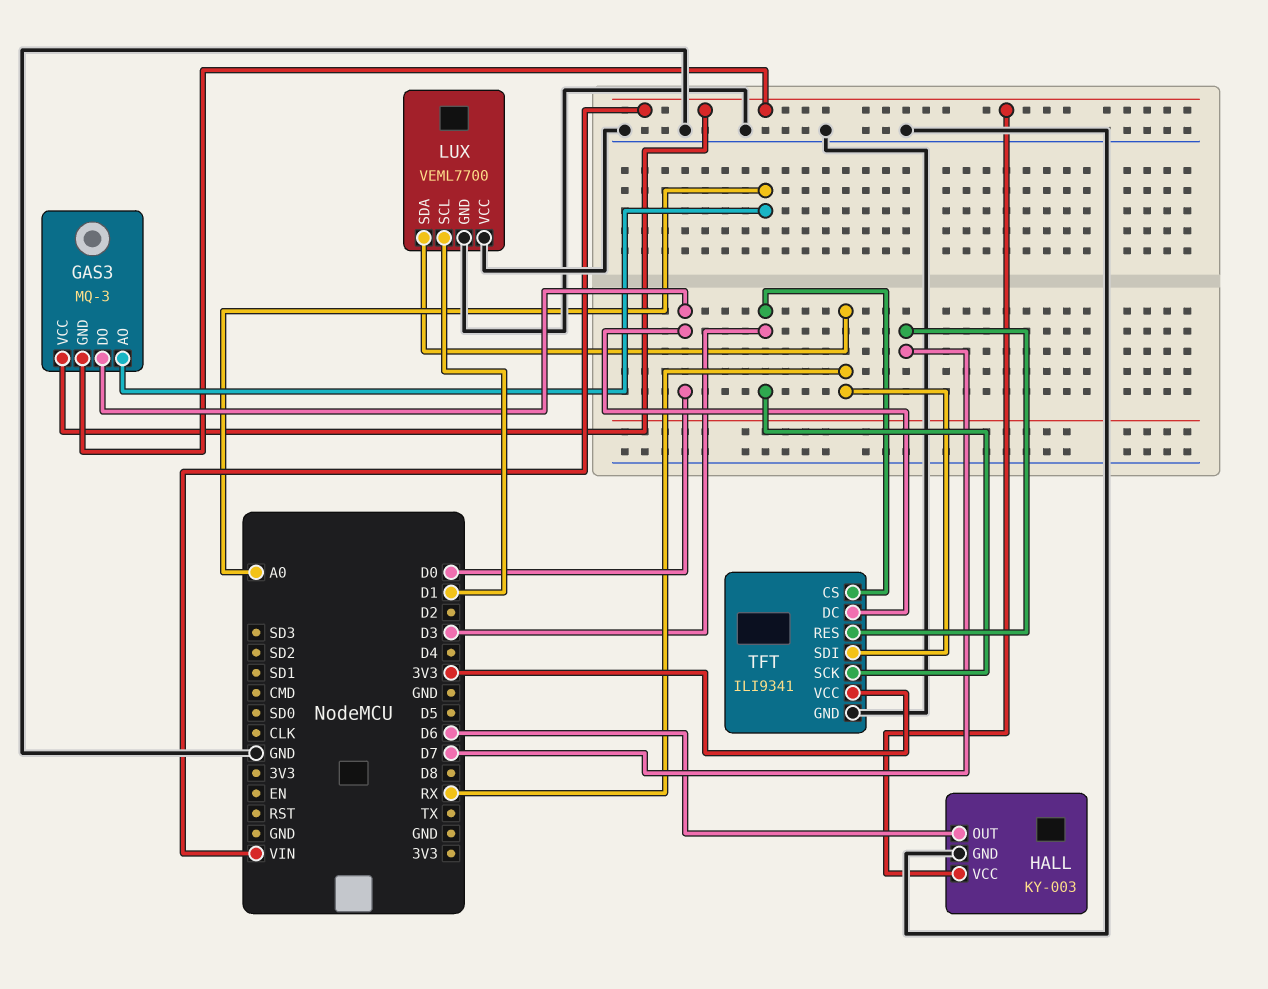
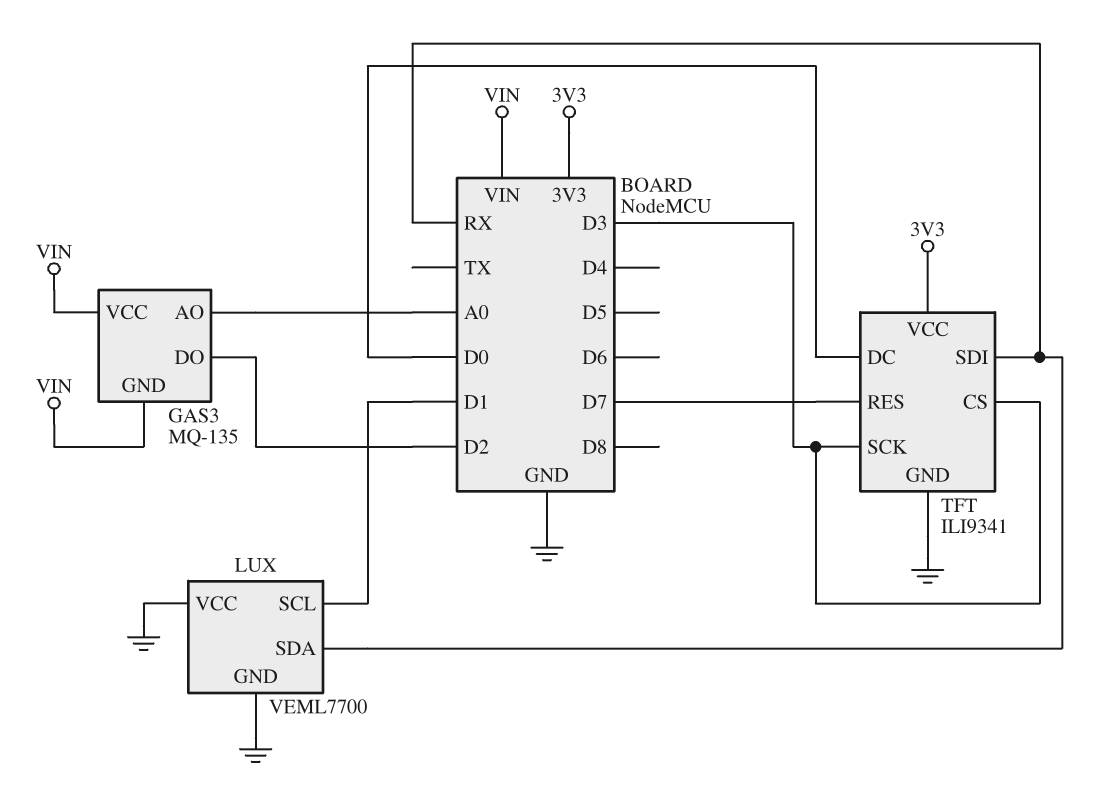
GAS3: MQ-3 -> MQ-135
GAS3 pin DO: D0 -> D2
HALL: KY-003 -> none
HALL pin GND: GND -> none
HALL pin OUT: D6 -> none
HALL pin VCC: VIN -> none

